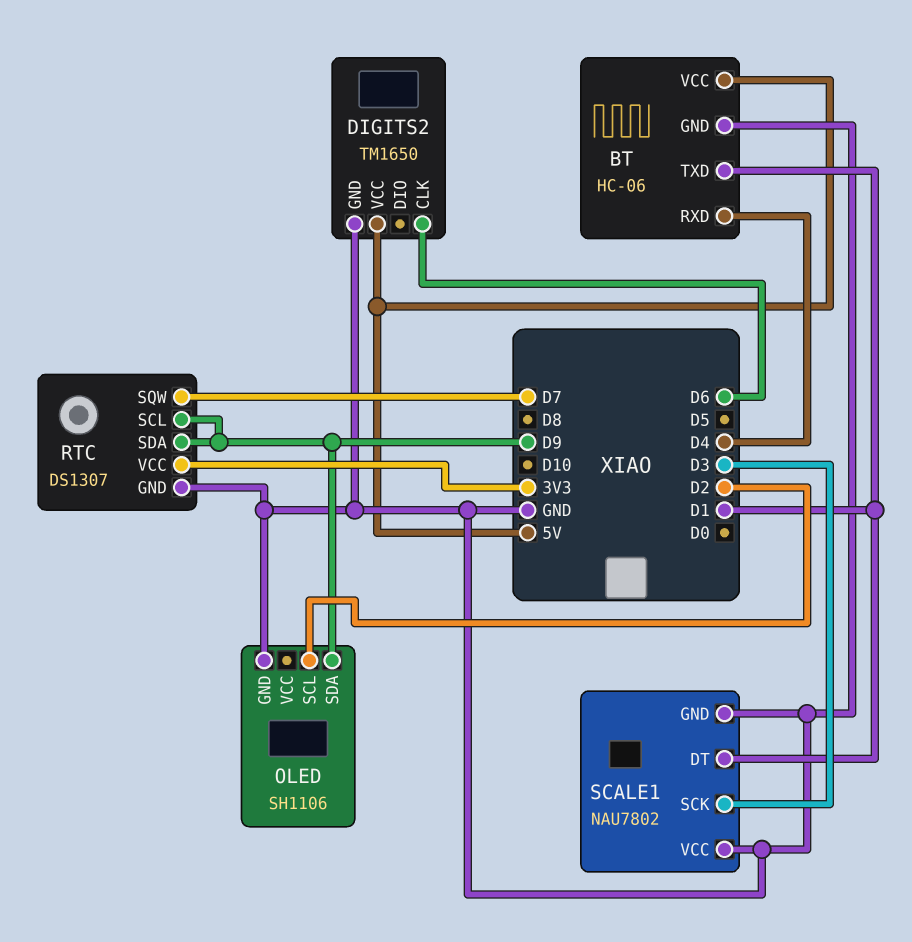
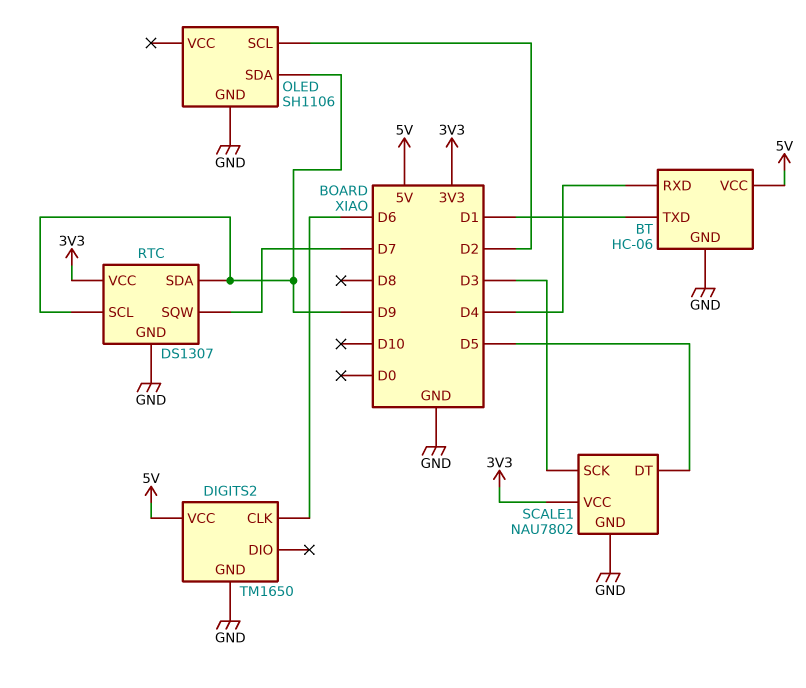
SCALE1 pin DT: D1 -> D5
SCALE1 pin VCC: GND -> 3V3

